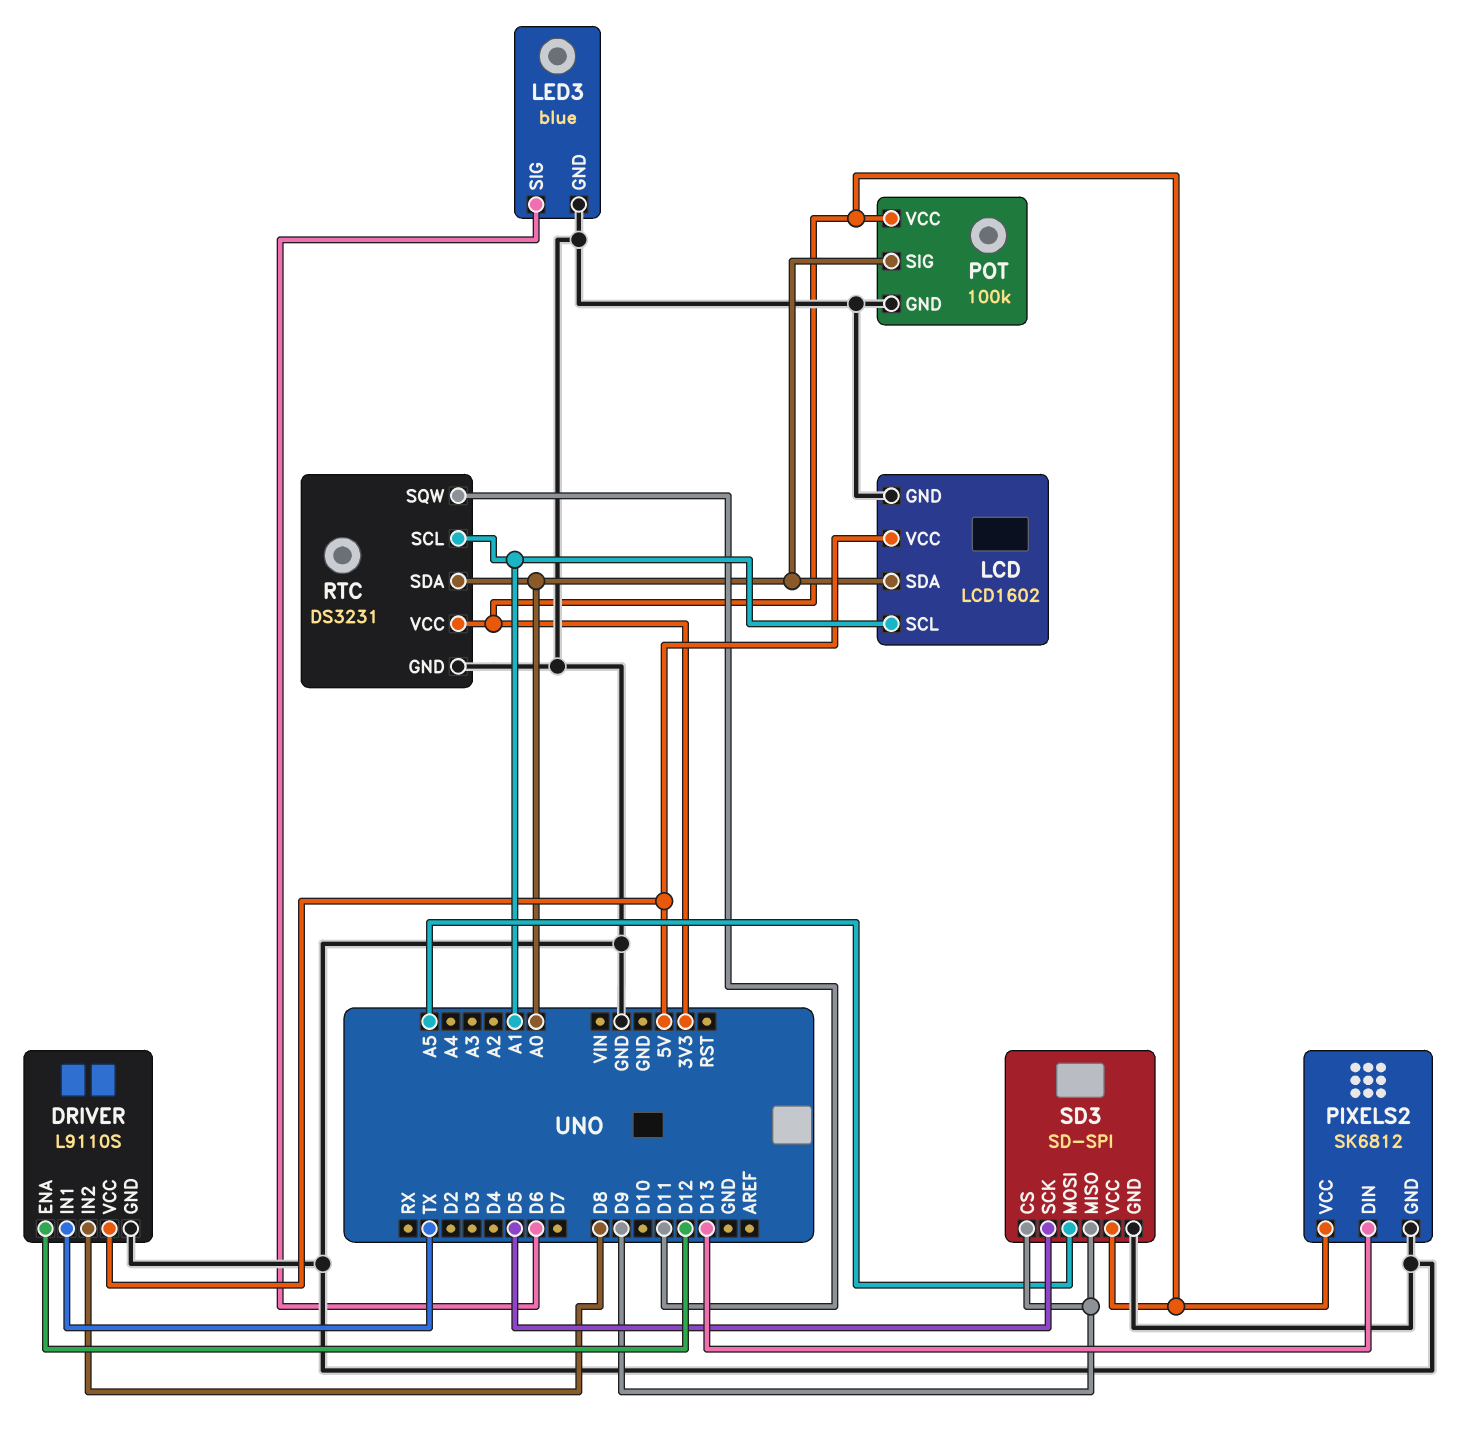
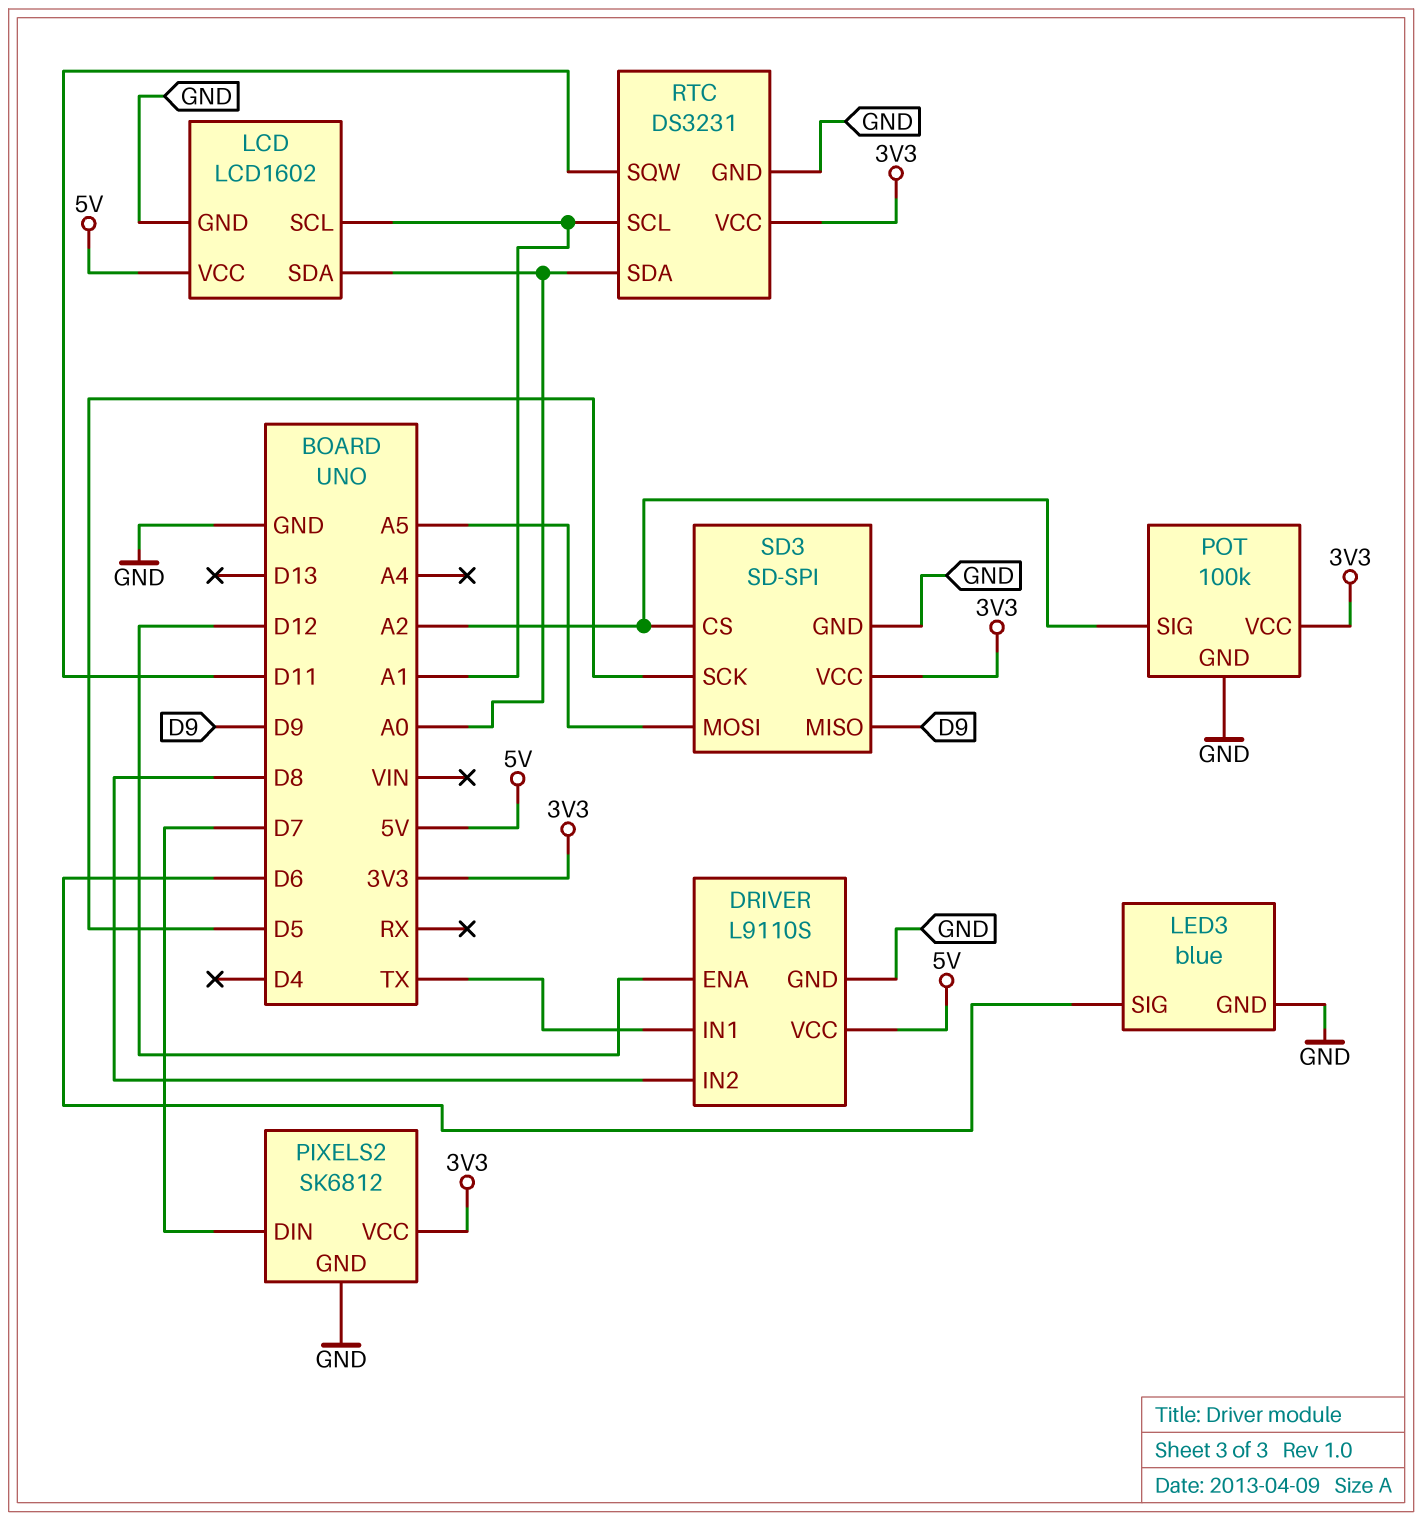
PIXELS2 pin DIN: D13 -> D7
POT pin SIG: A0 -> A2
SD3 pin CS: D9 -> A2

